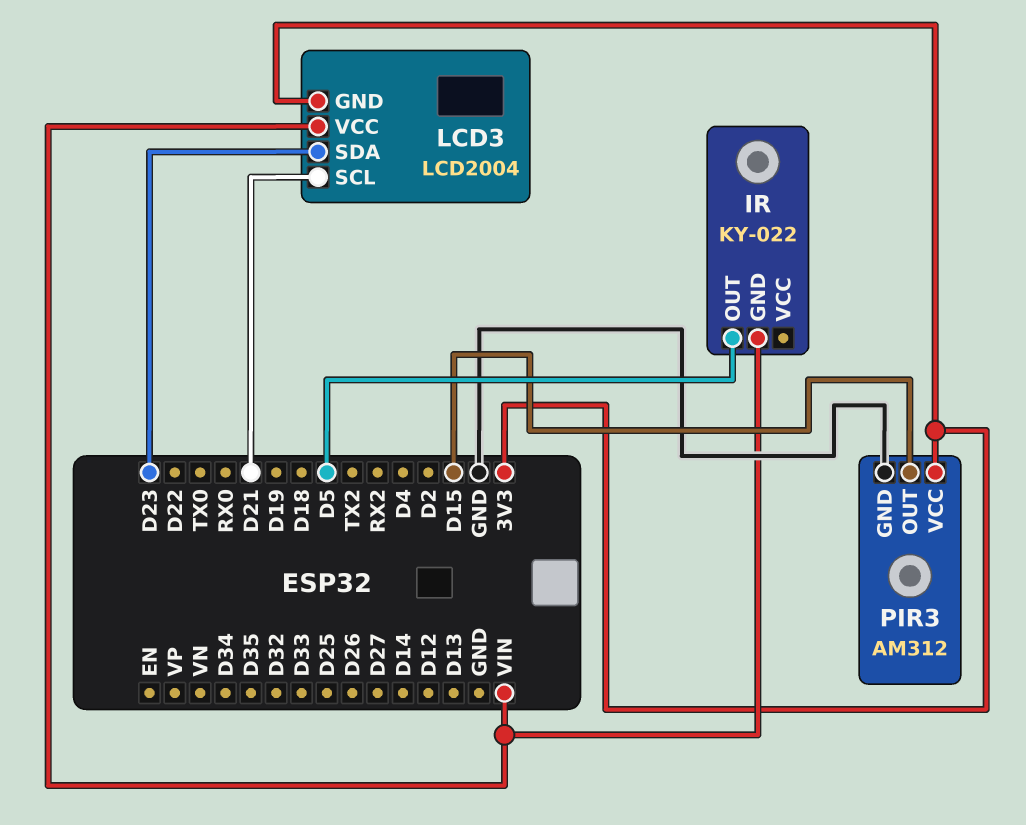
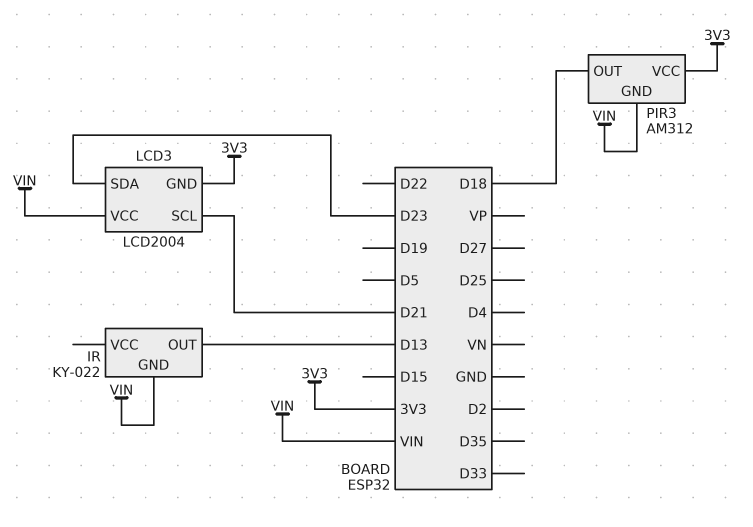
IR pin OUT: D5 -> D13
PIR3 pin GND: GND -> VIN
PIR3 pin OUT: D15 -> D18

